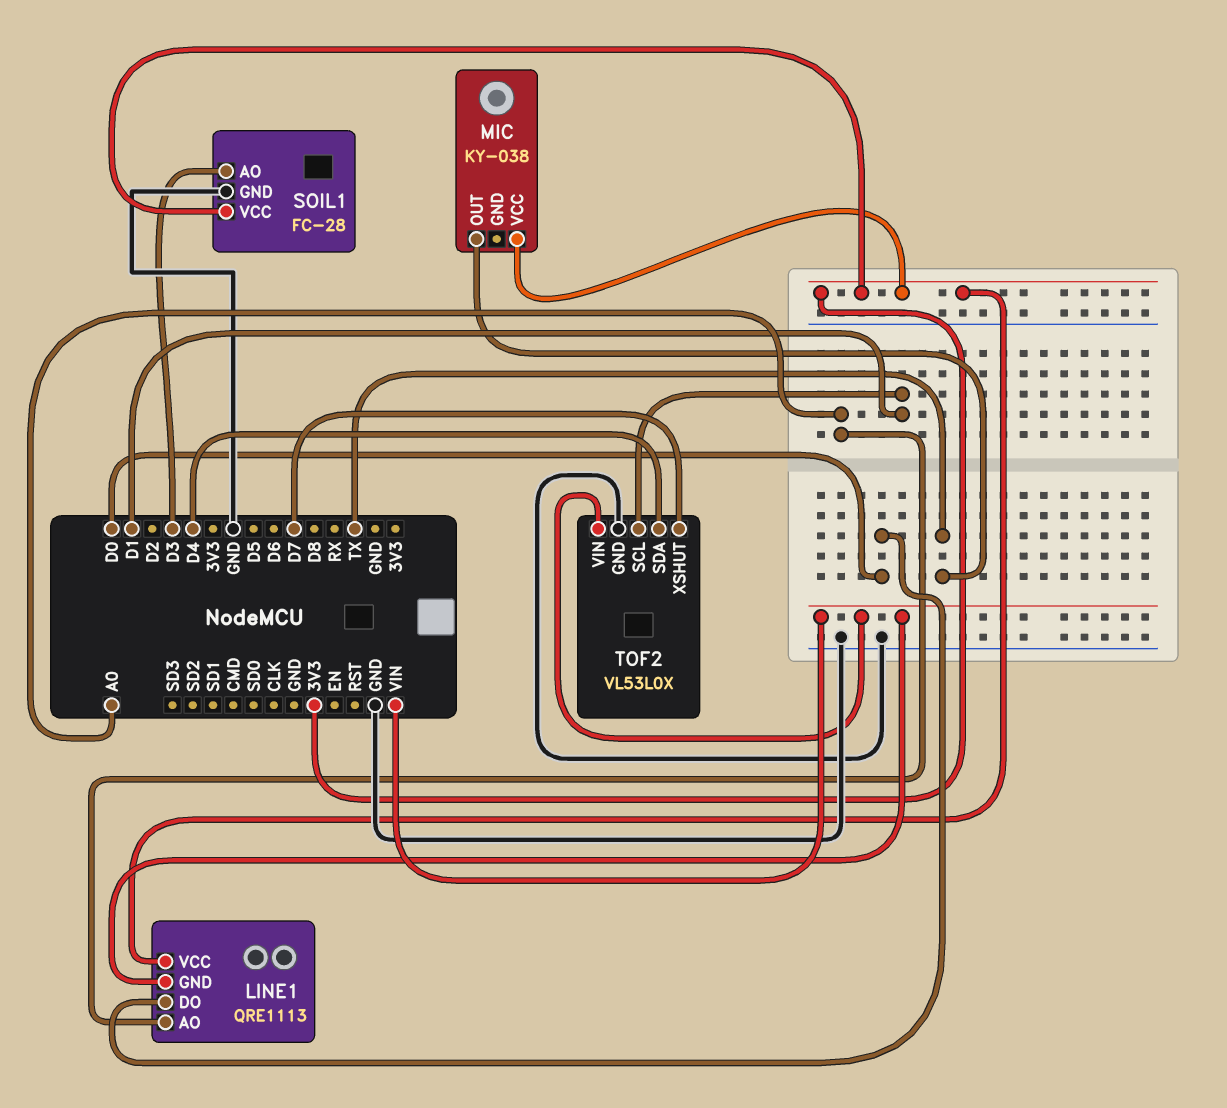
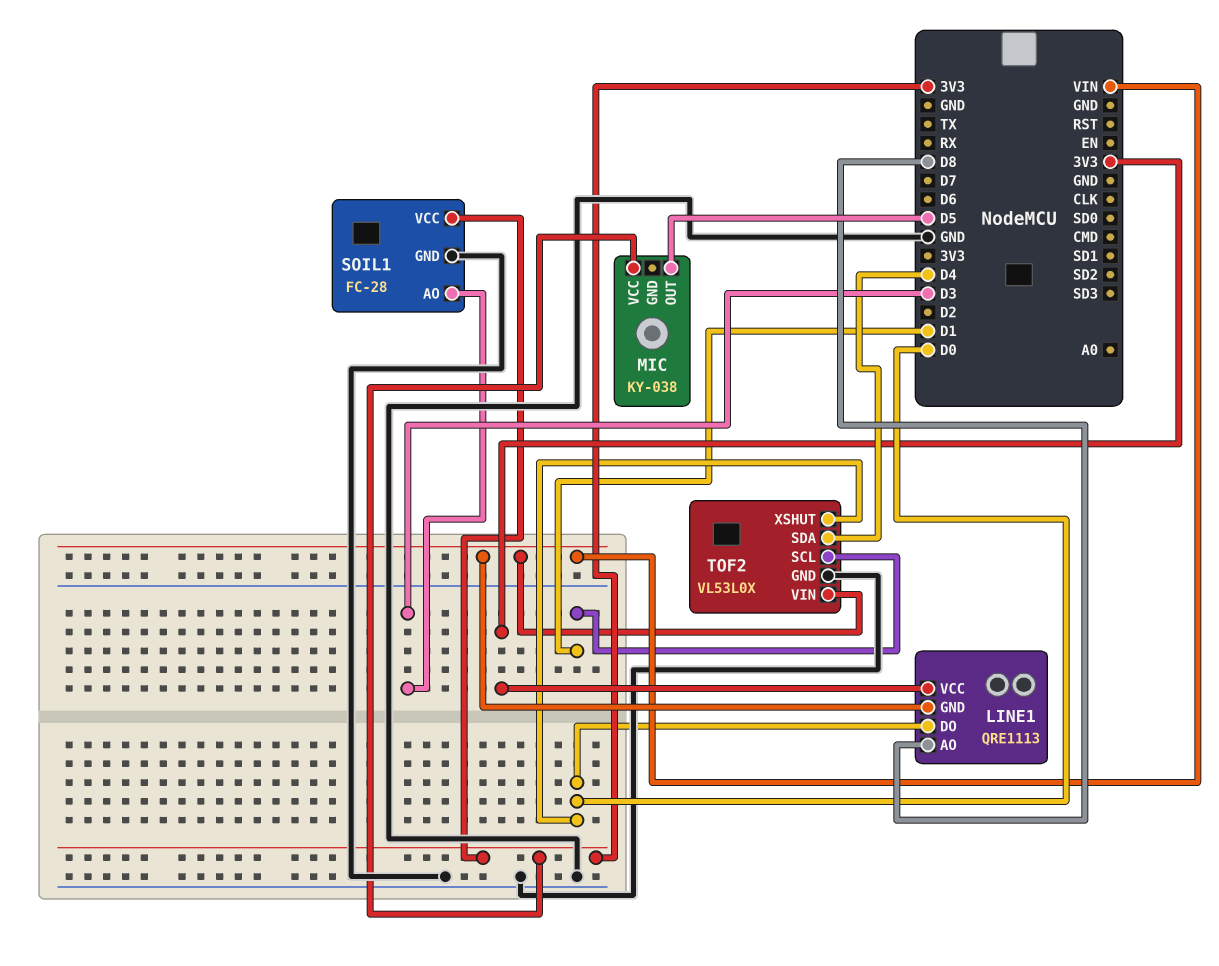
LINE1 pin AO: A0 -> D8
MIC pin OUT: TX -> D5
TOF2 pin XSHUT: D7 -> D0

